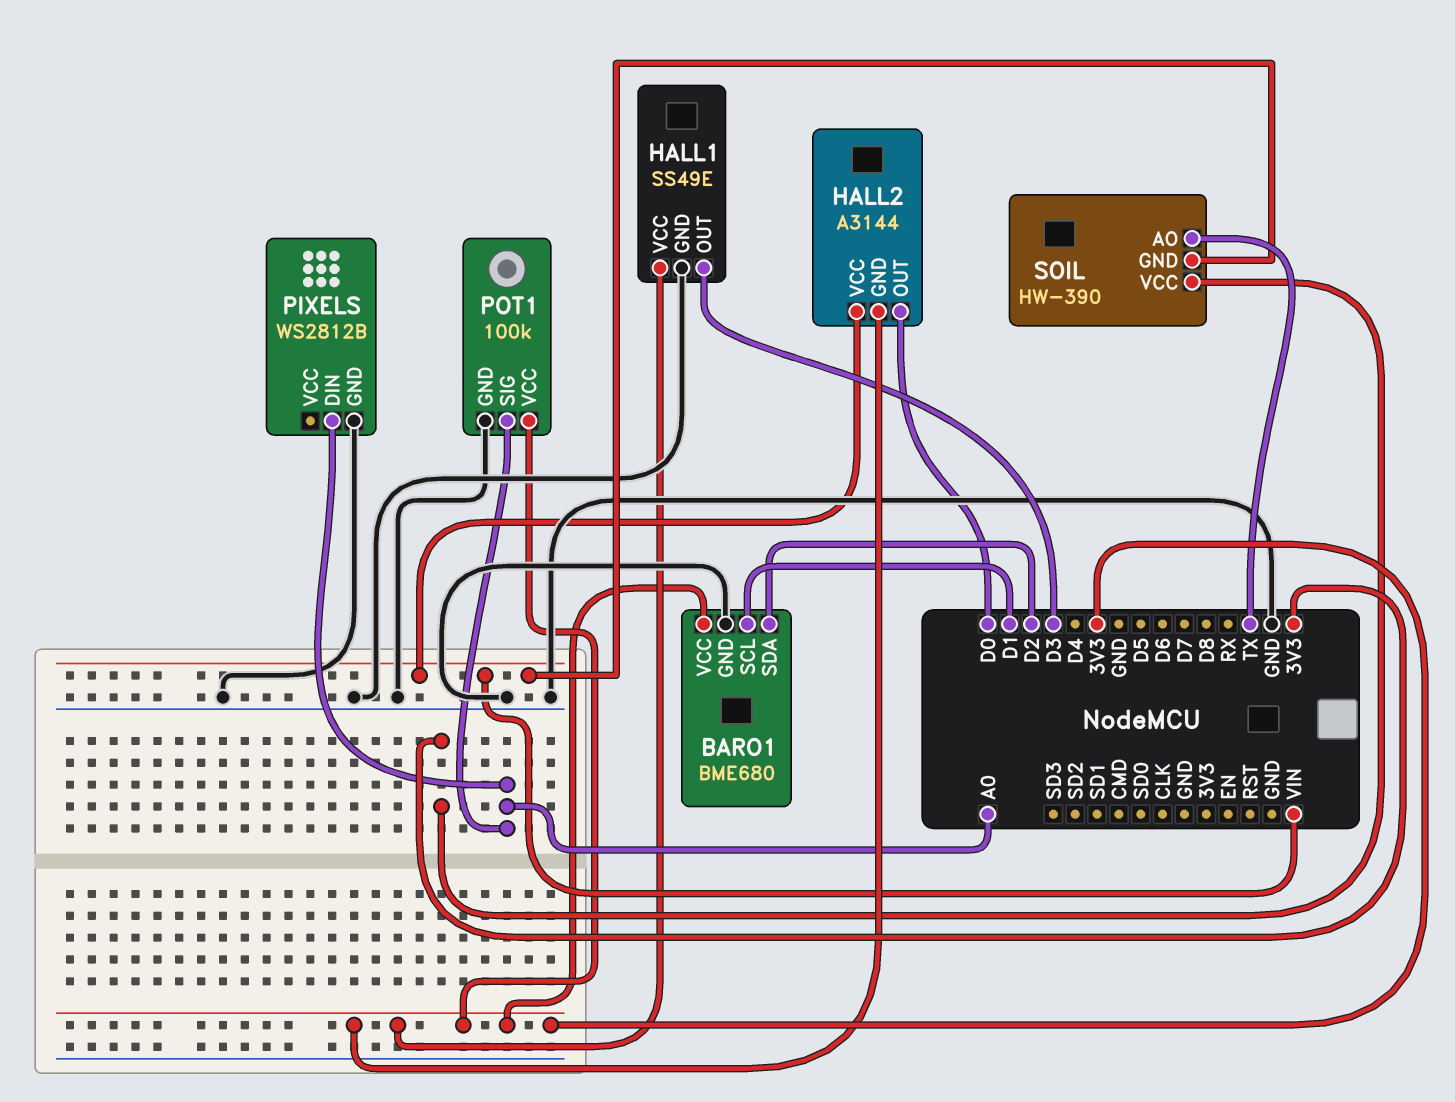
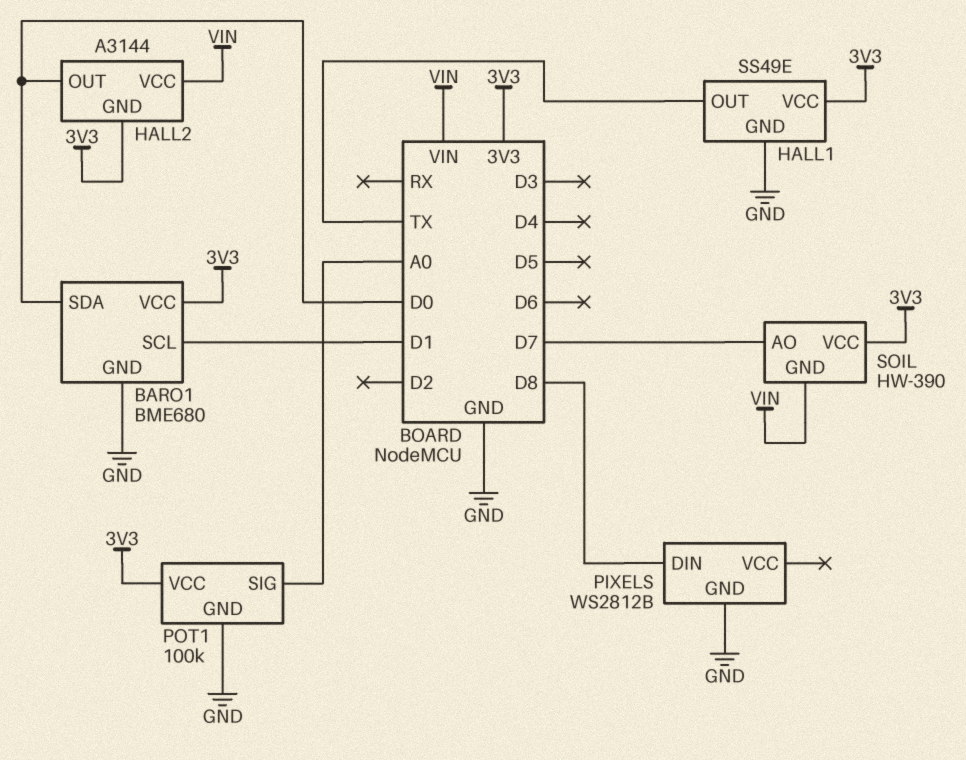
BARO1 pin SDA: D2 -> D0
HALL1 pin OUT: D3 -> TX
PIXELS pin DIN: A0 -> D8
SOIL pin AO: TX -> D7

